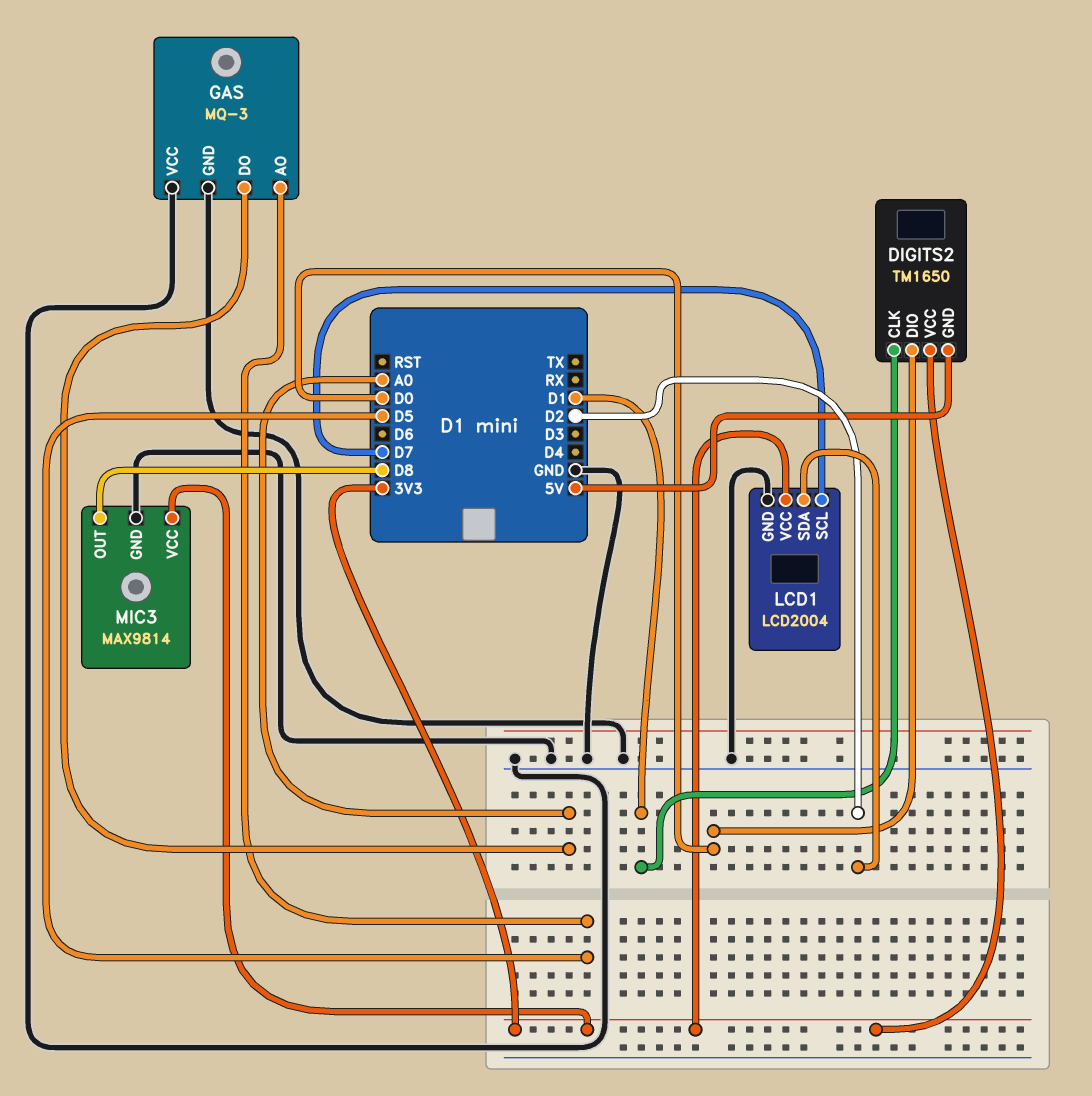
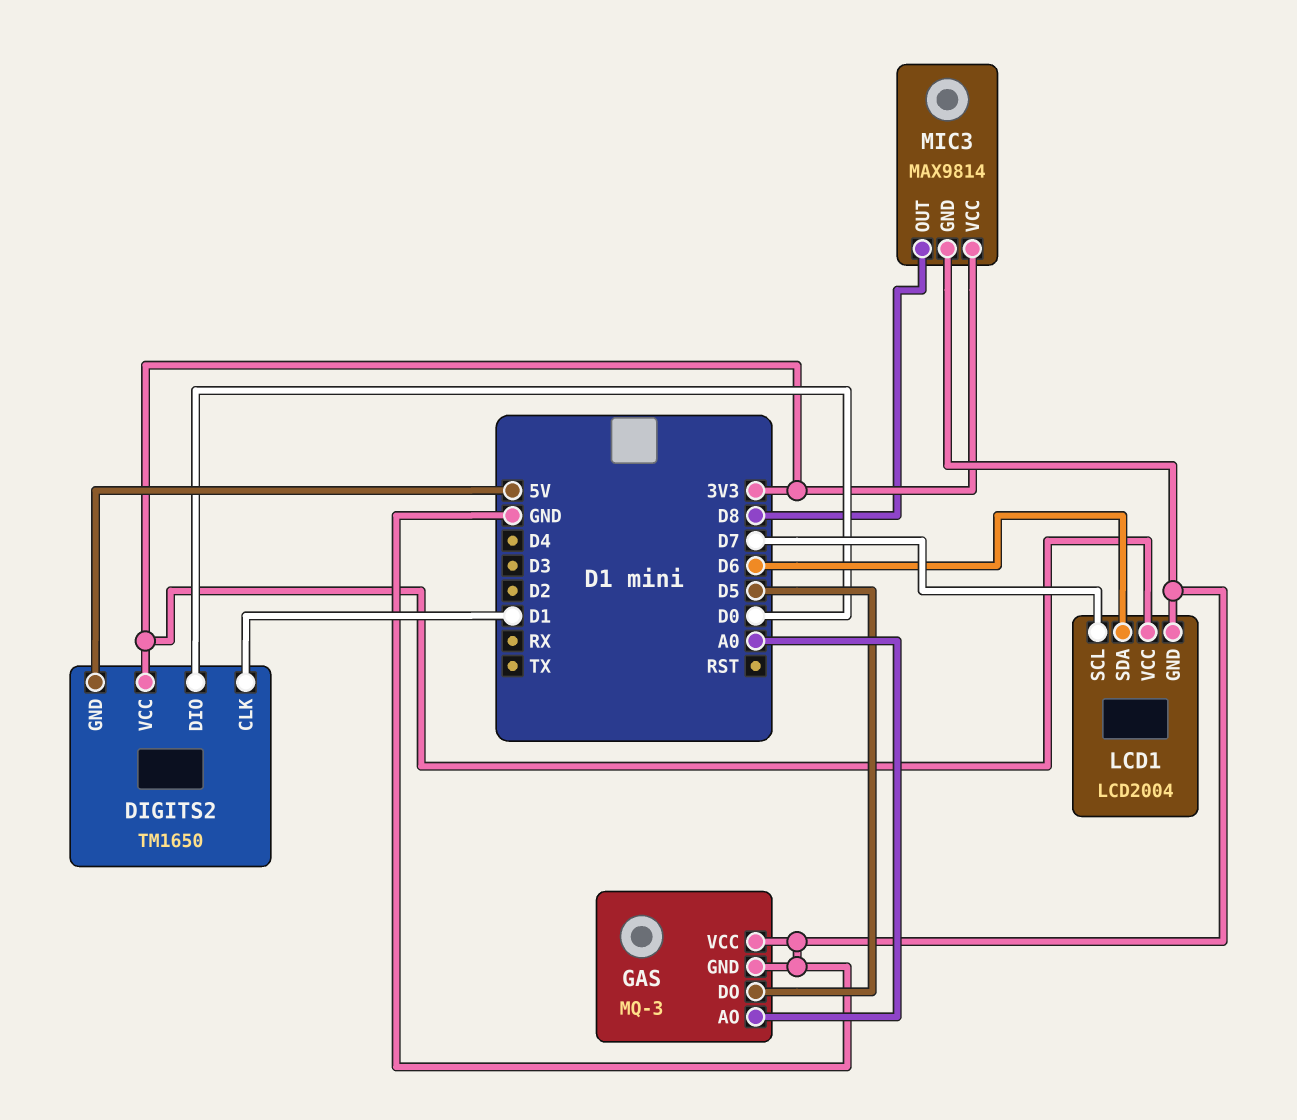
GAS pin AO: D5 -> A0
GAS pin DO: A0 -> D5
LCD1 pin SDA: D2 -> D6

